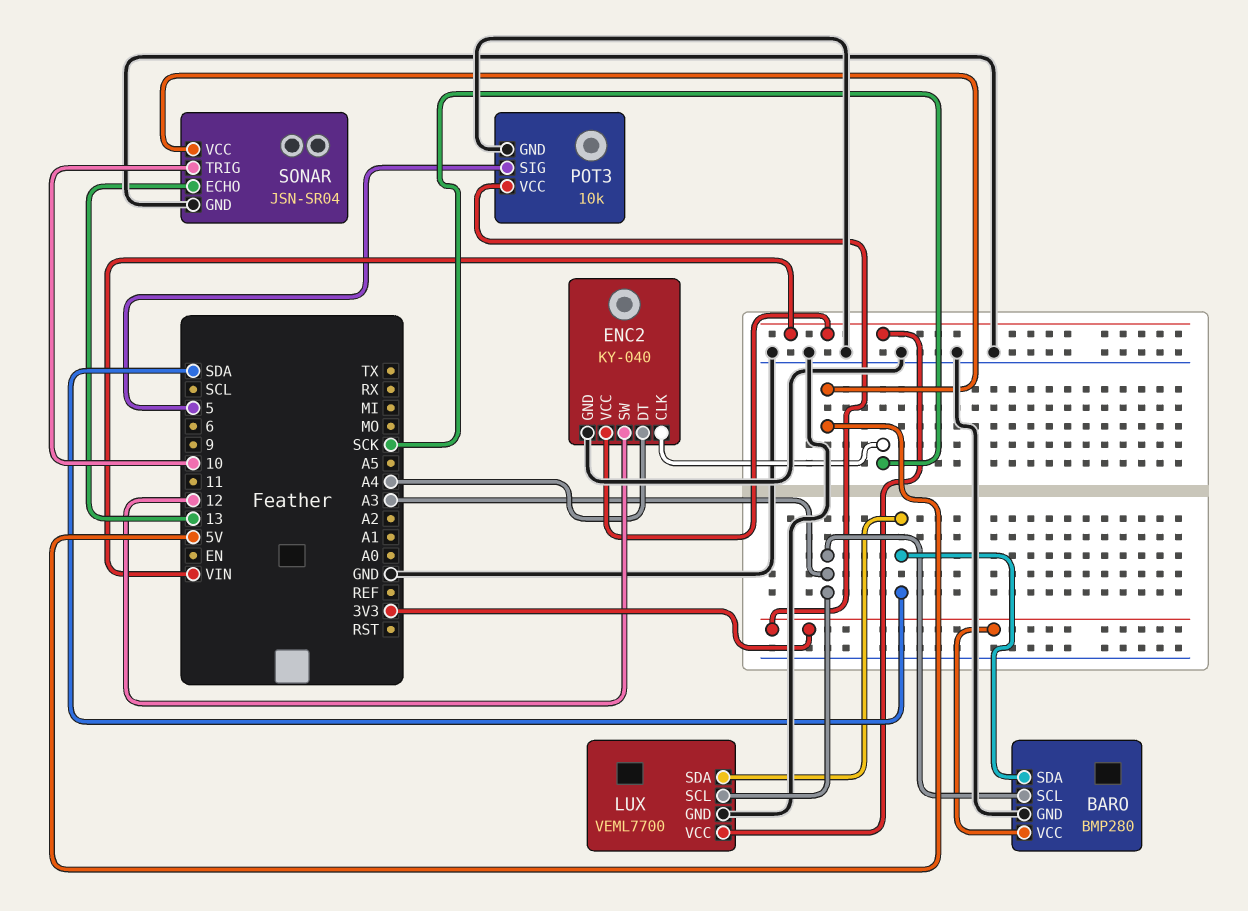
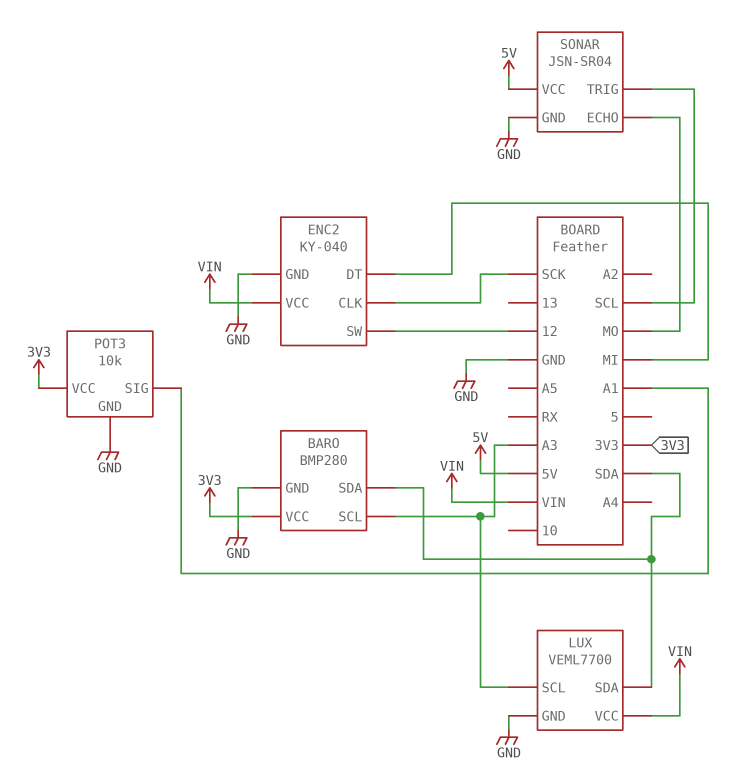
ENC2 pin DT: A4 -> MI
POT3 pin SIG: 5 -> A1
SONAR pin ECHO: 13 -> MO
SONAR pin TRIG: 10 -> SCL

